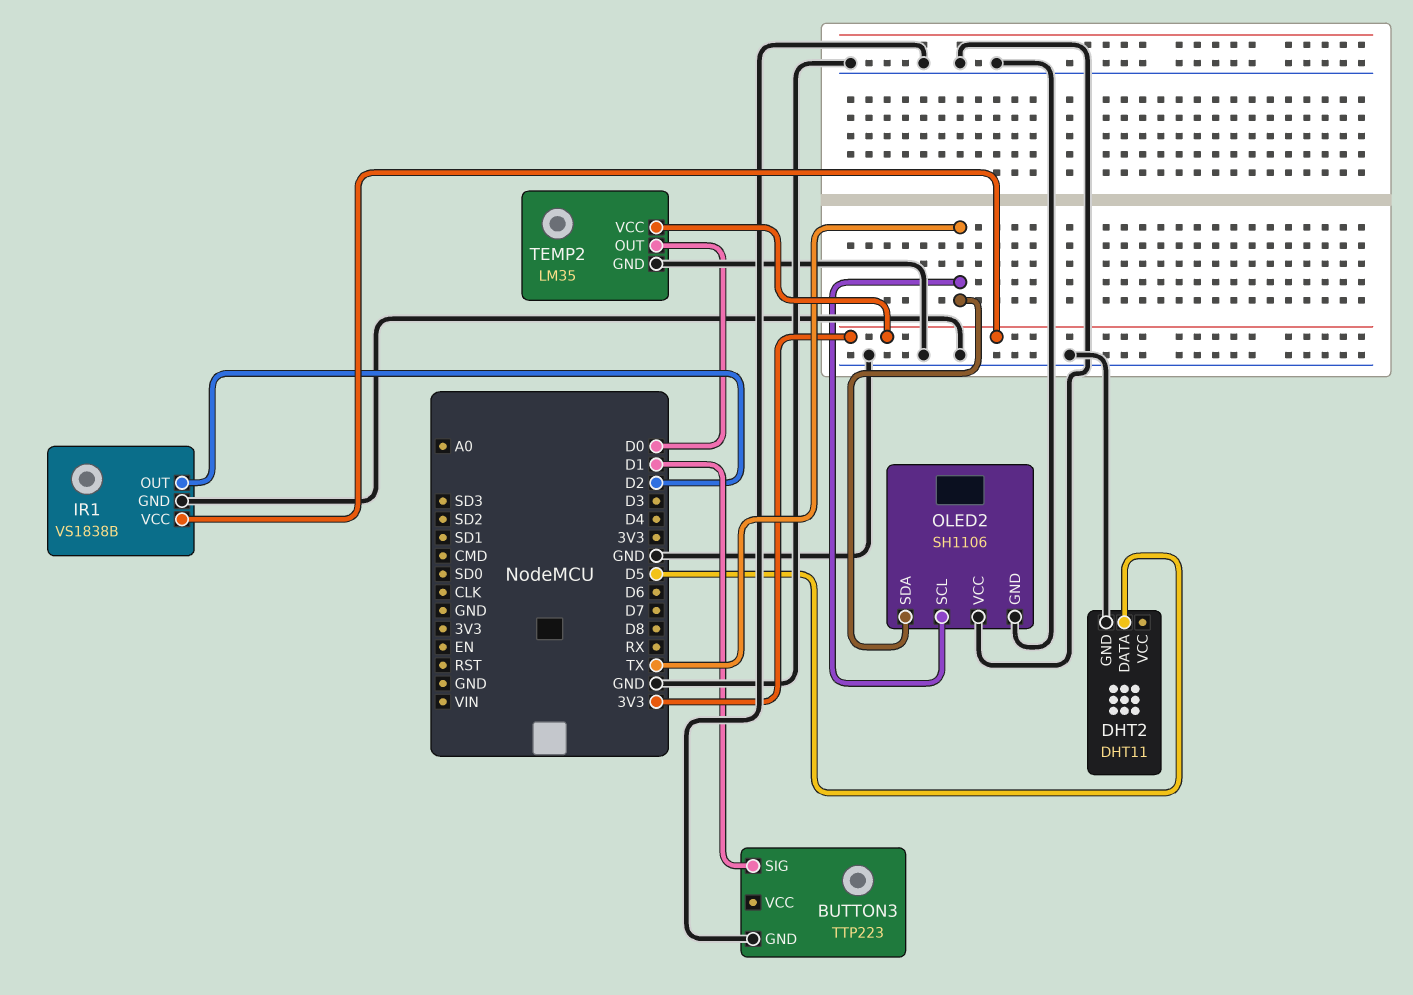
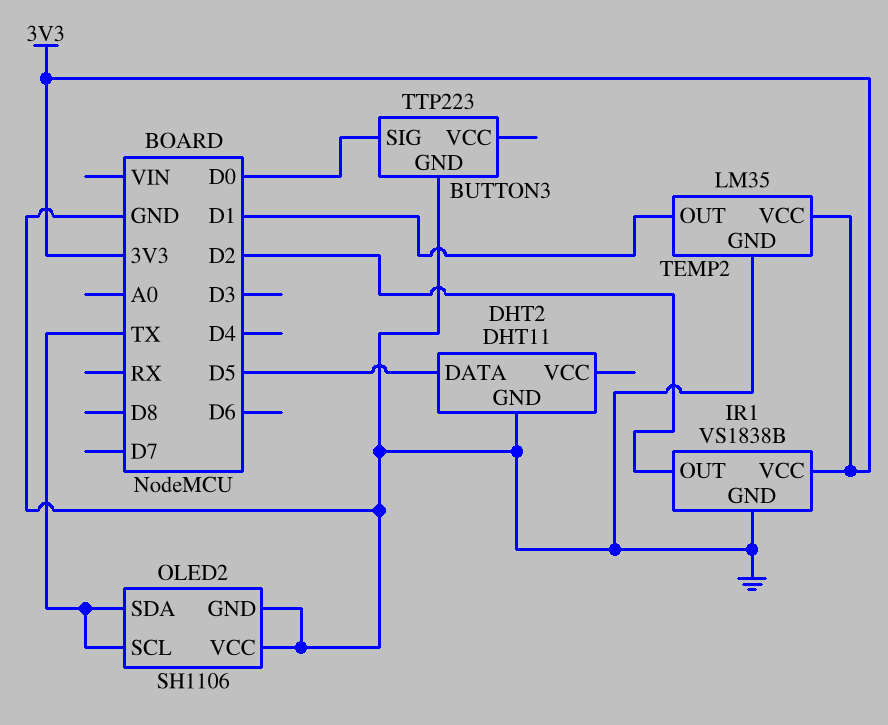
BUTTON3 pin SIG: D1 -> D0
TEMP2 pin OUT: D0 -> D1

